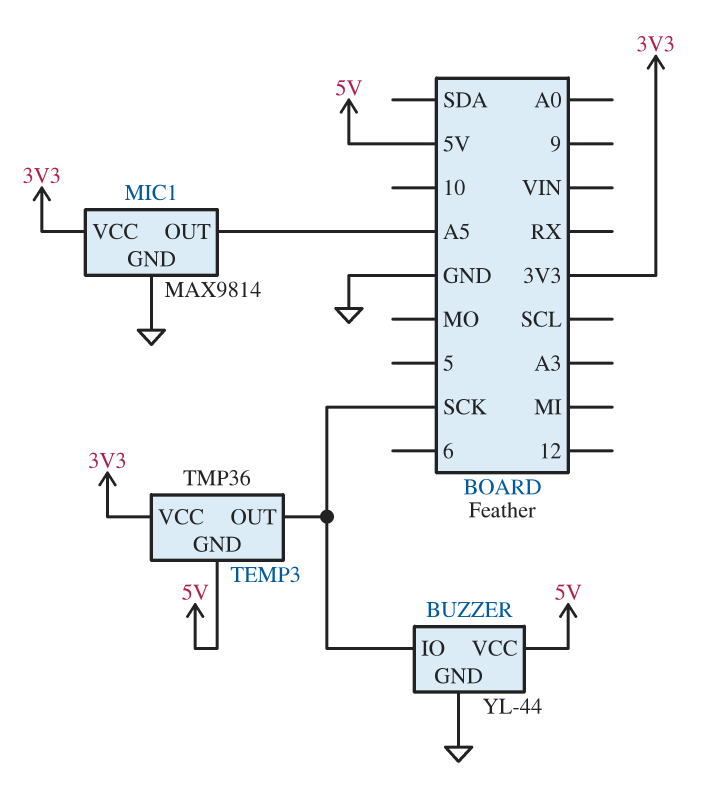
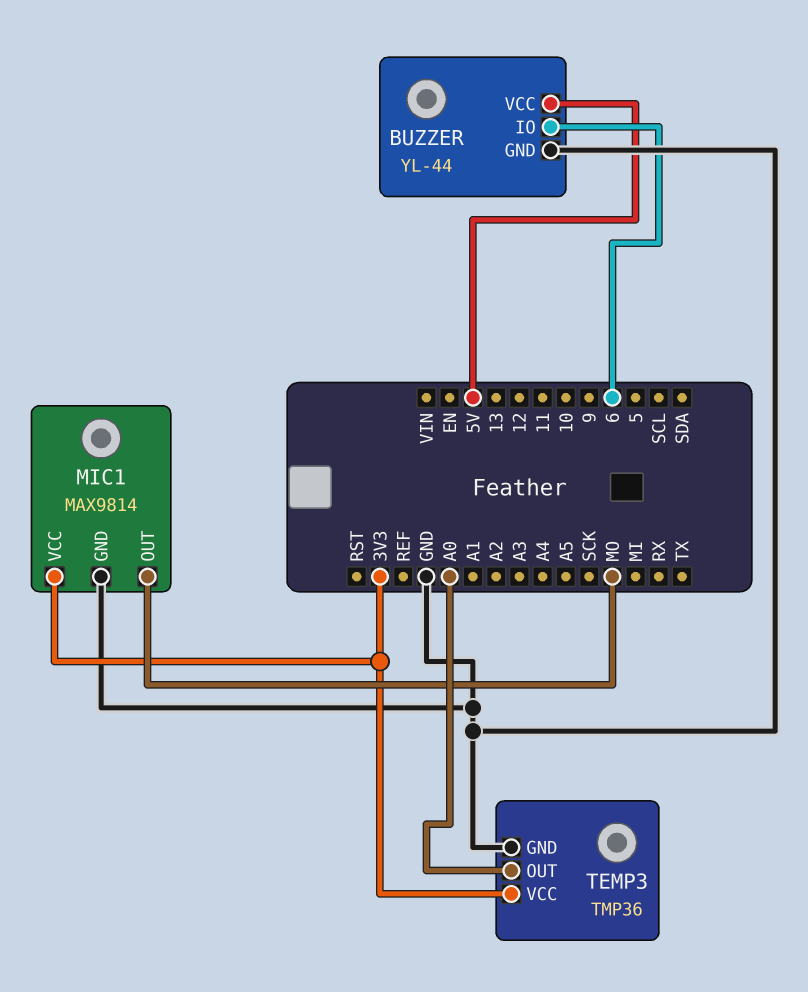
BUZZER pin IO: SCK -> 6
MIC1 pin OUT: A5 -> MO
TEMP3 pin GND: 5V -> GND
TEMP3 pin OUT: SCK -> A0

